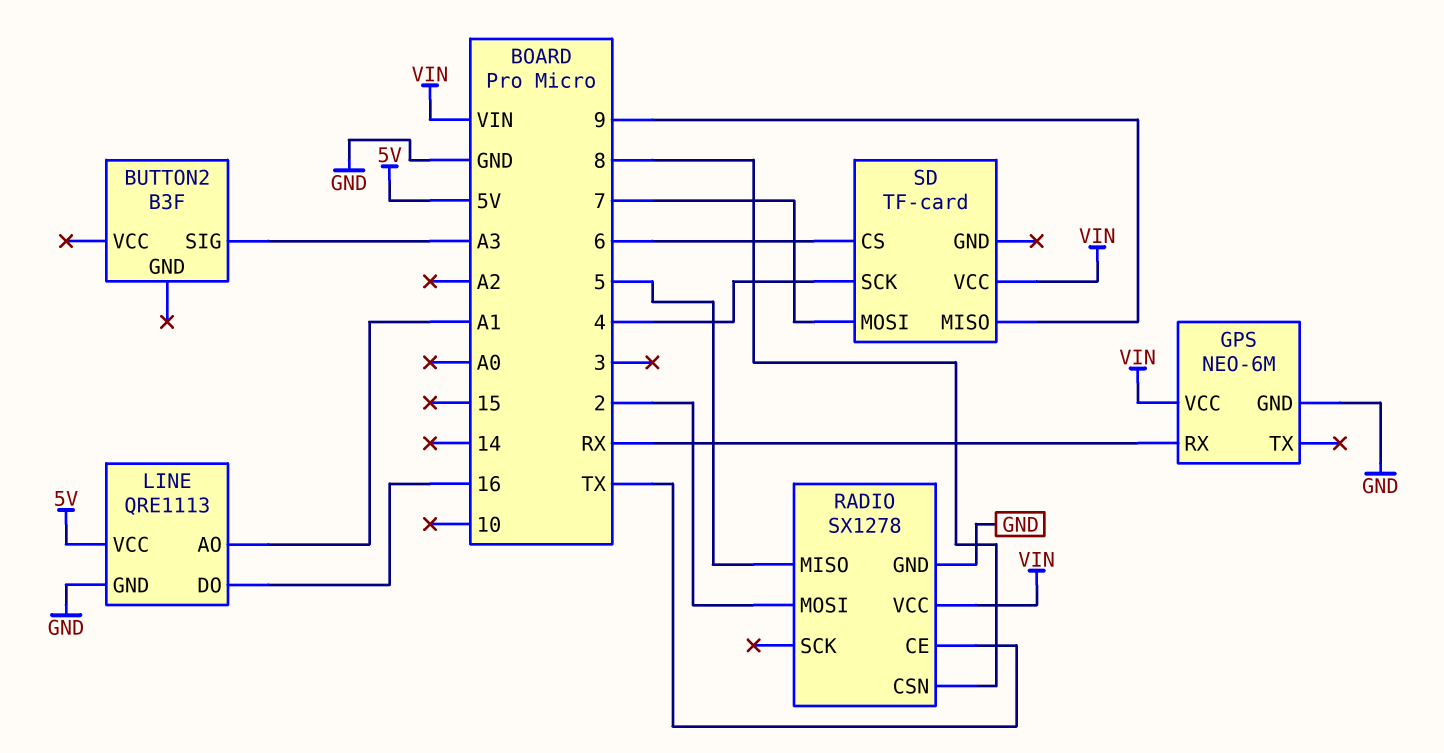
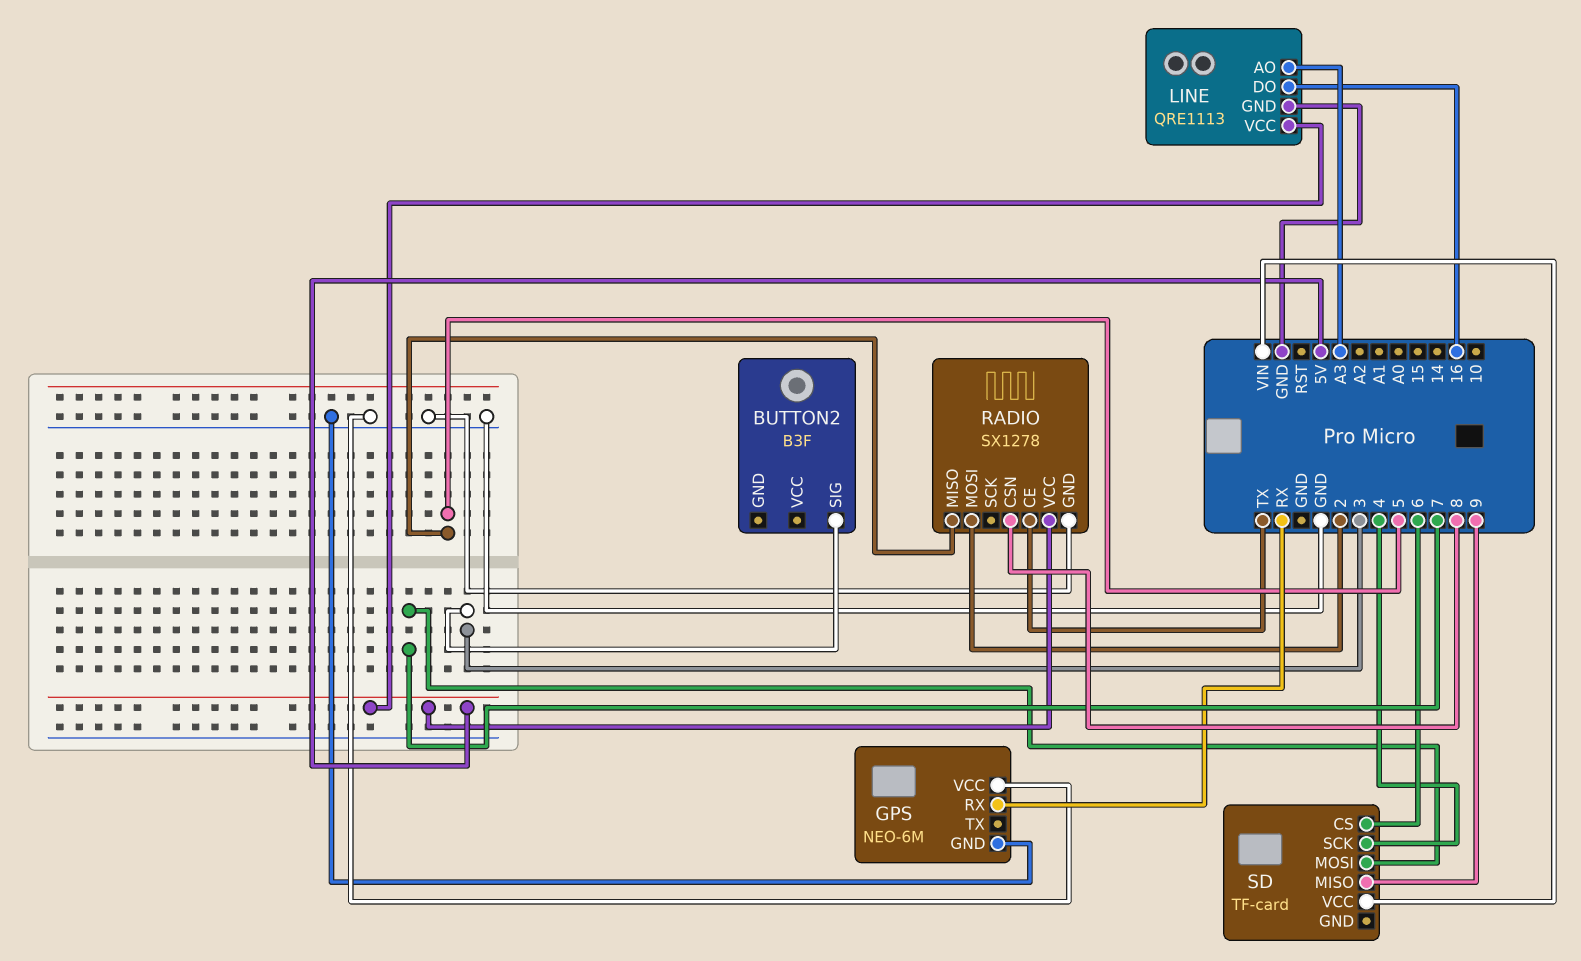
BUTTON2 pin SIG: A3 -> 3
GPS pin VCC: VIN -> GND
LINE pin AO: A1 -> A3
RADIO pin VCC: VIN -> 5V

